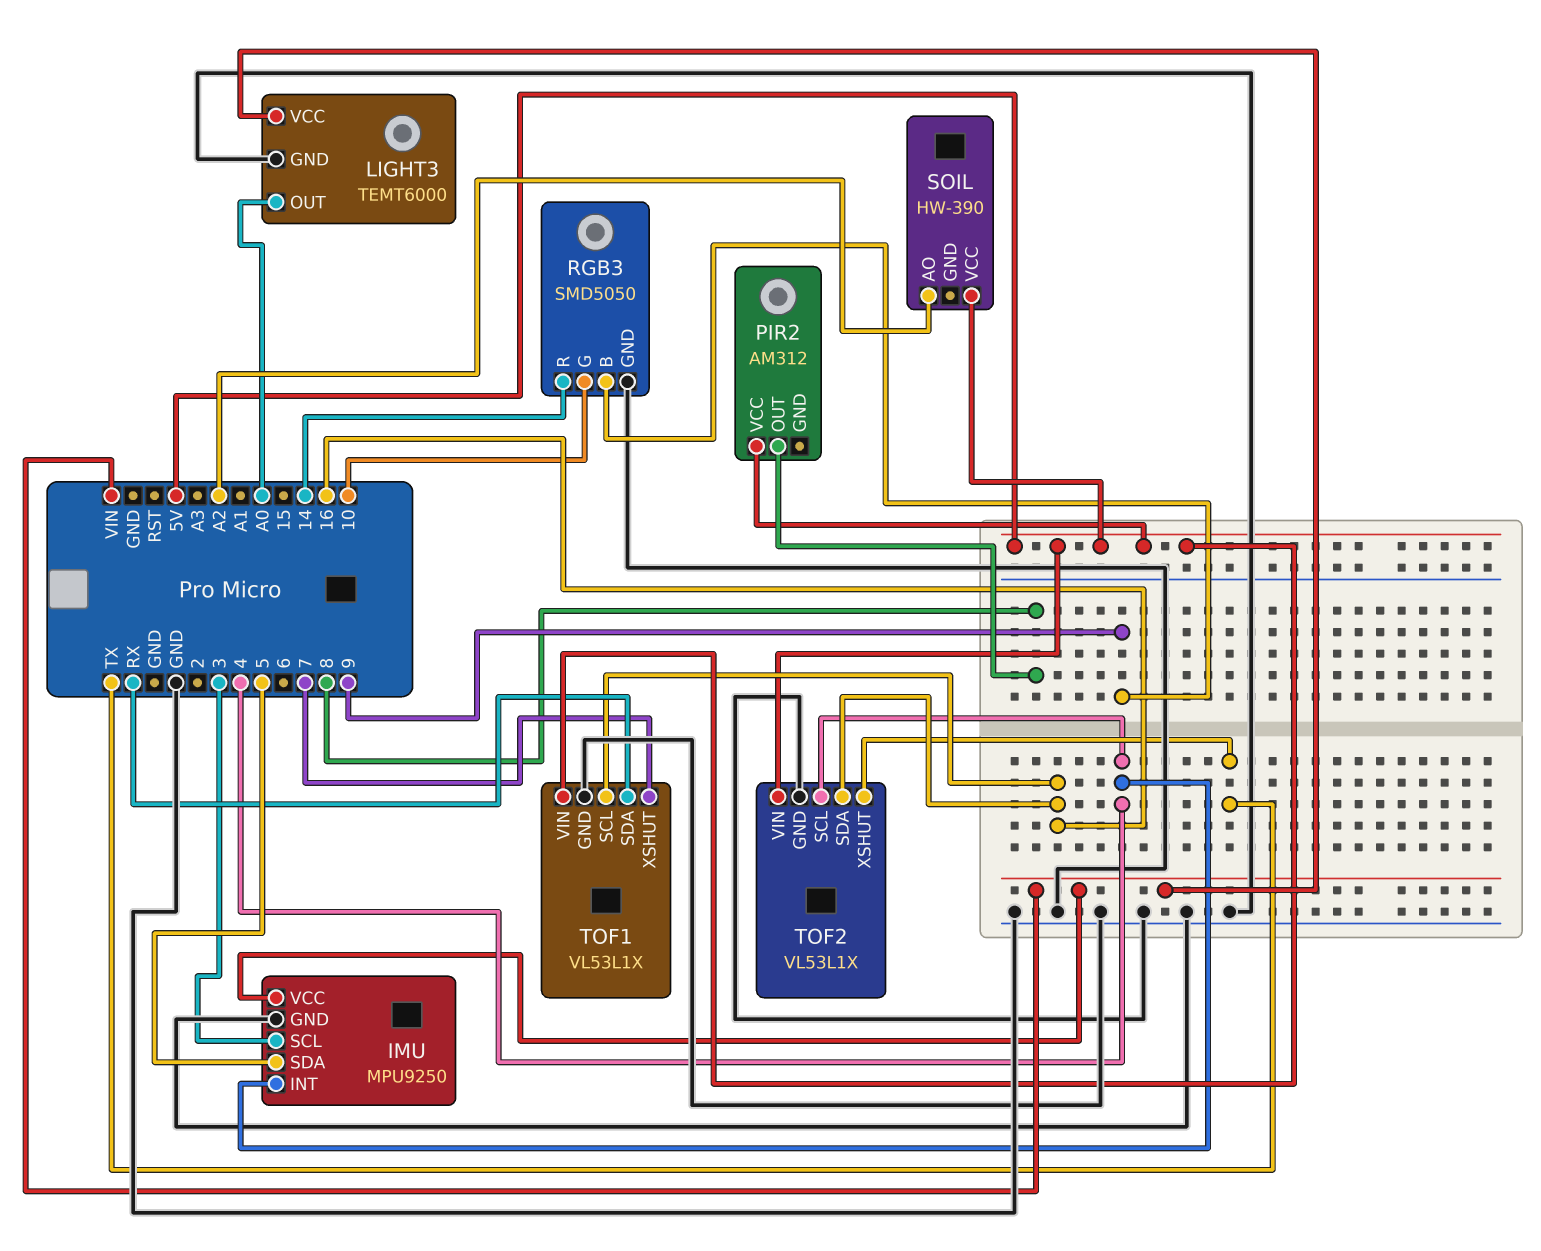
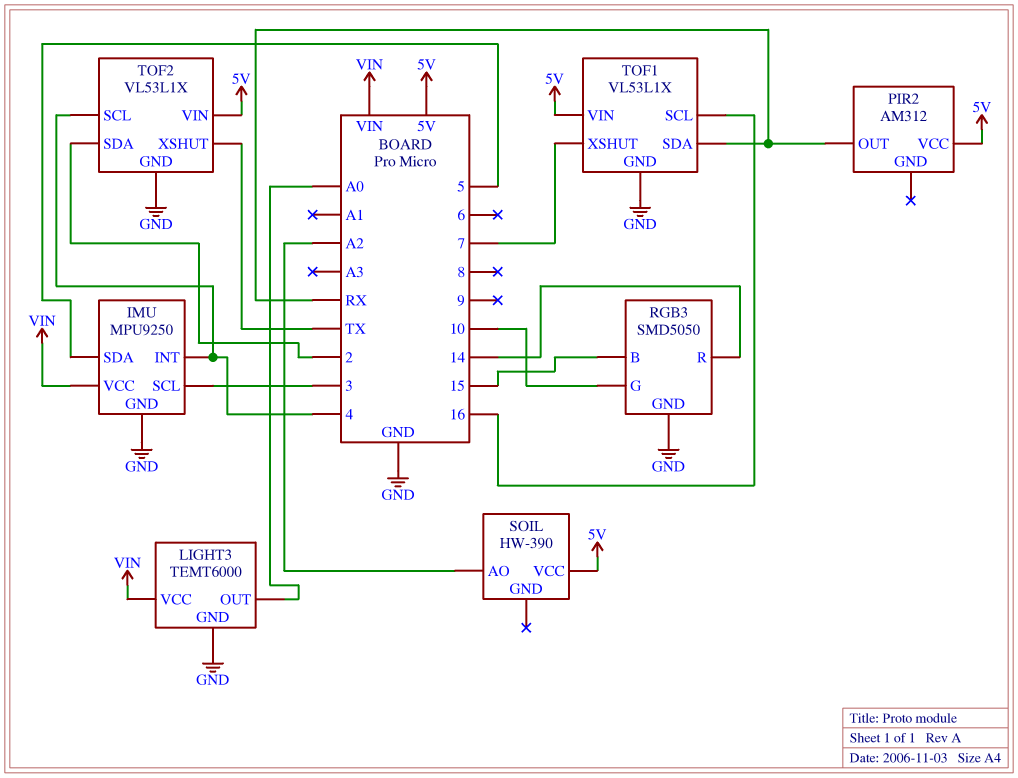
PIR2 pin OUT: 8 -> RX
RGB3 pin B: 9 -> 15
TOF2 pin SDA: 16 -> 2

